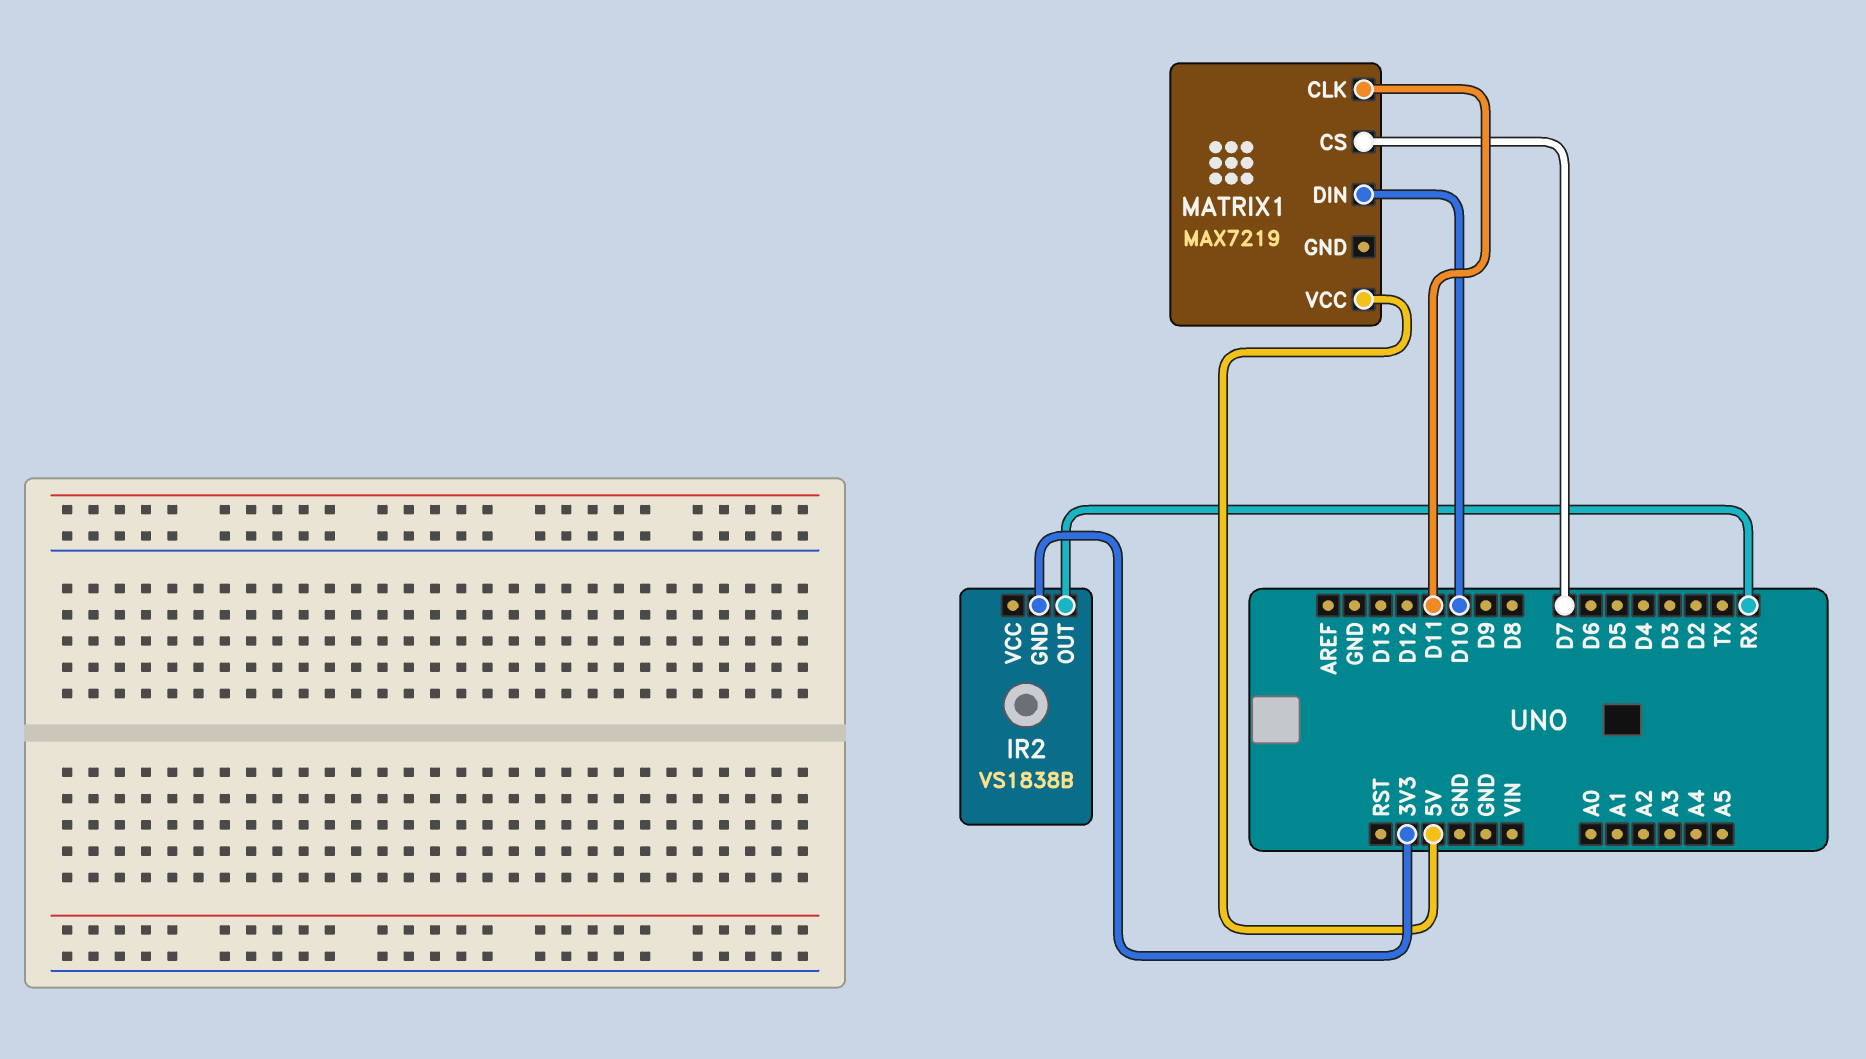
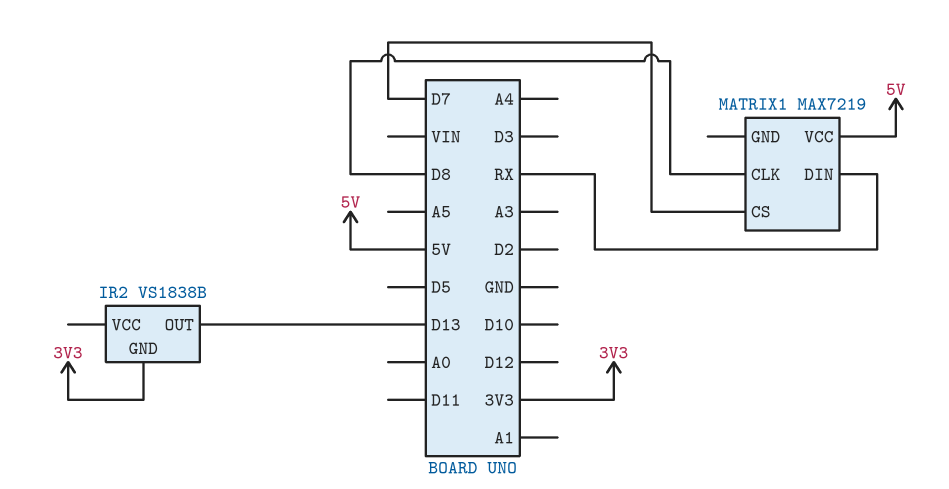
IR2 pin OUT: RX -> D13
MATRIX1 pin CLK: D11 -> D8
MATRIX1 pin DIN: D10 -> RX

